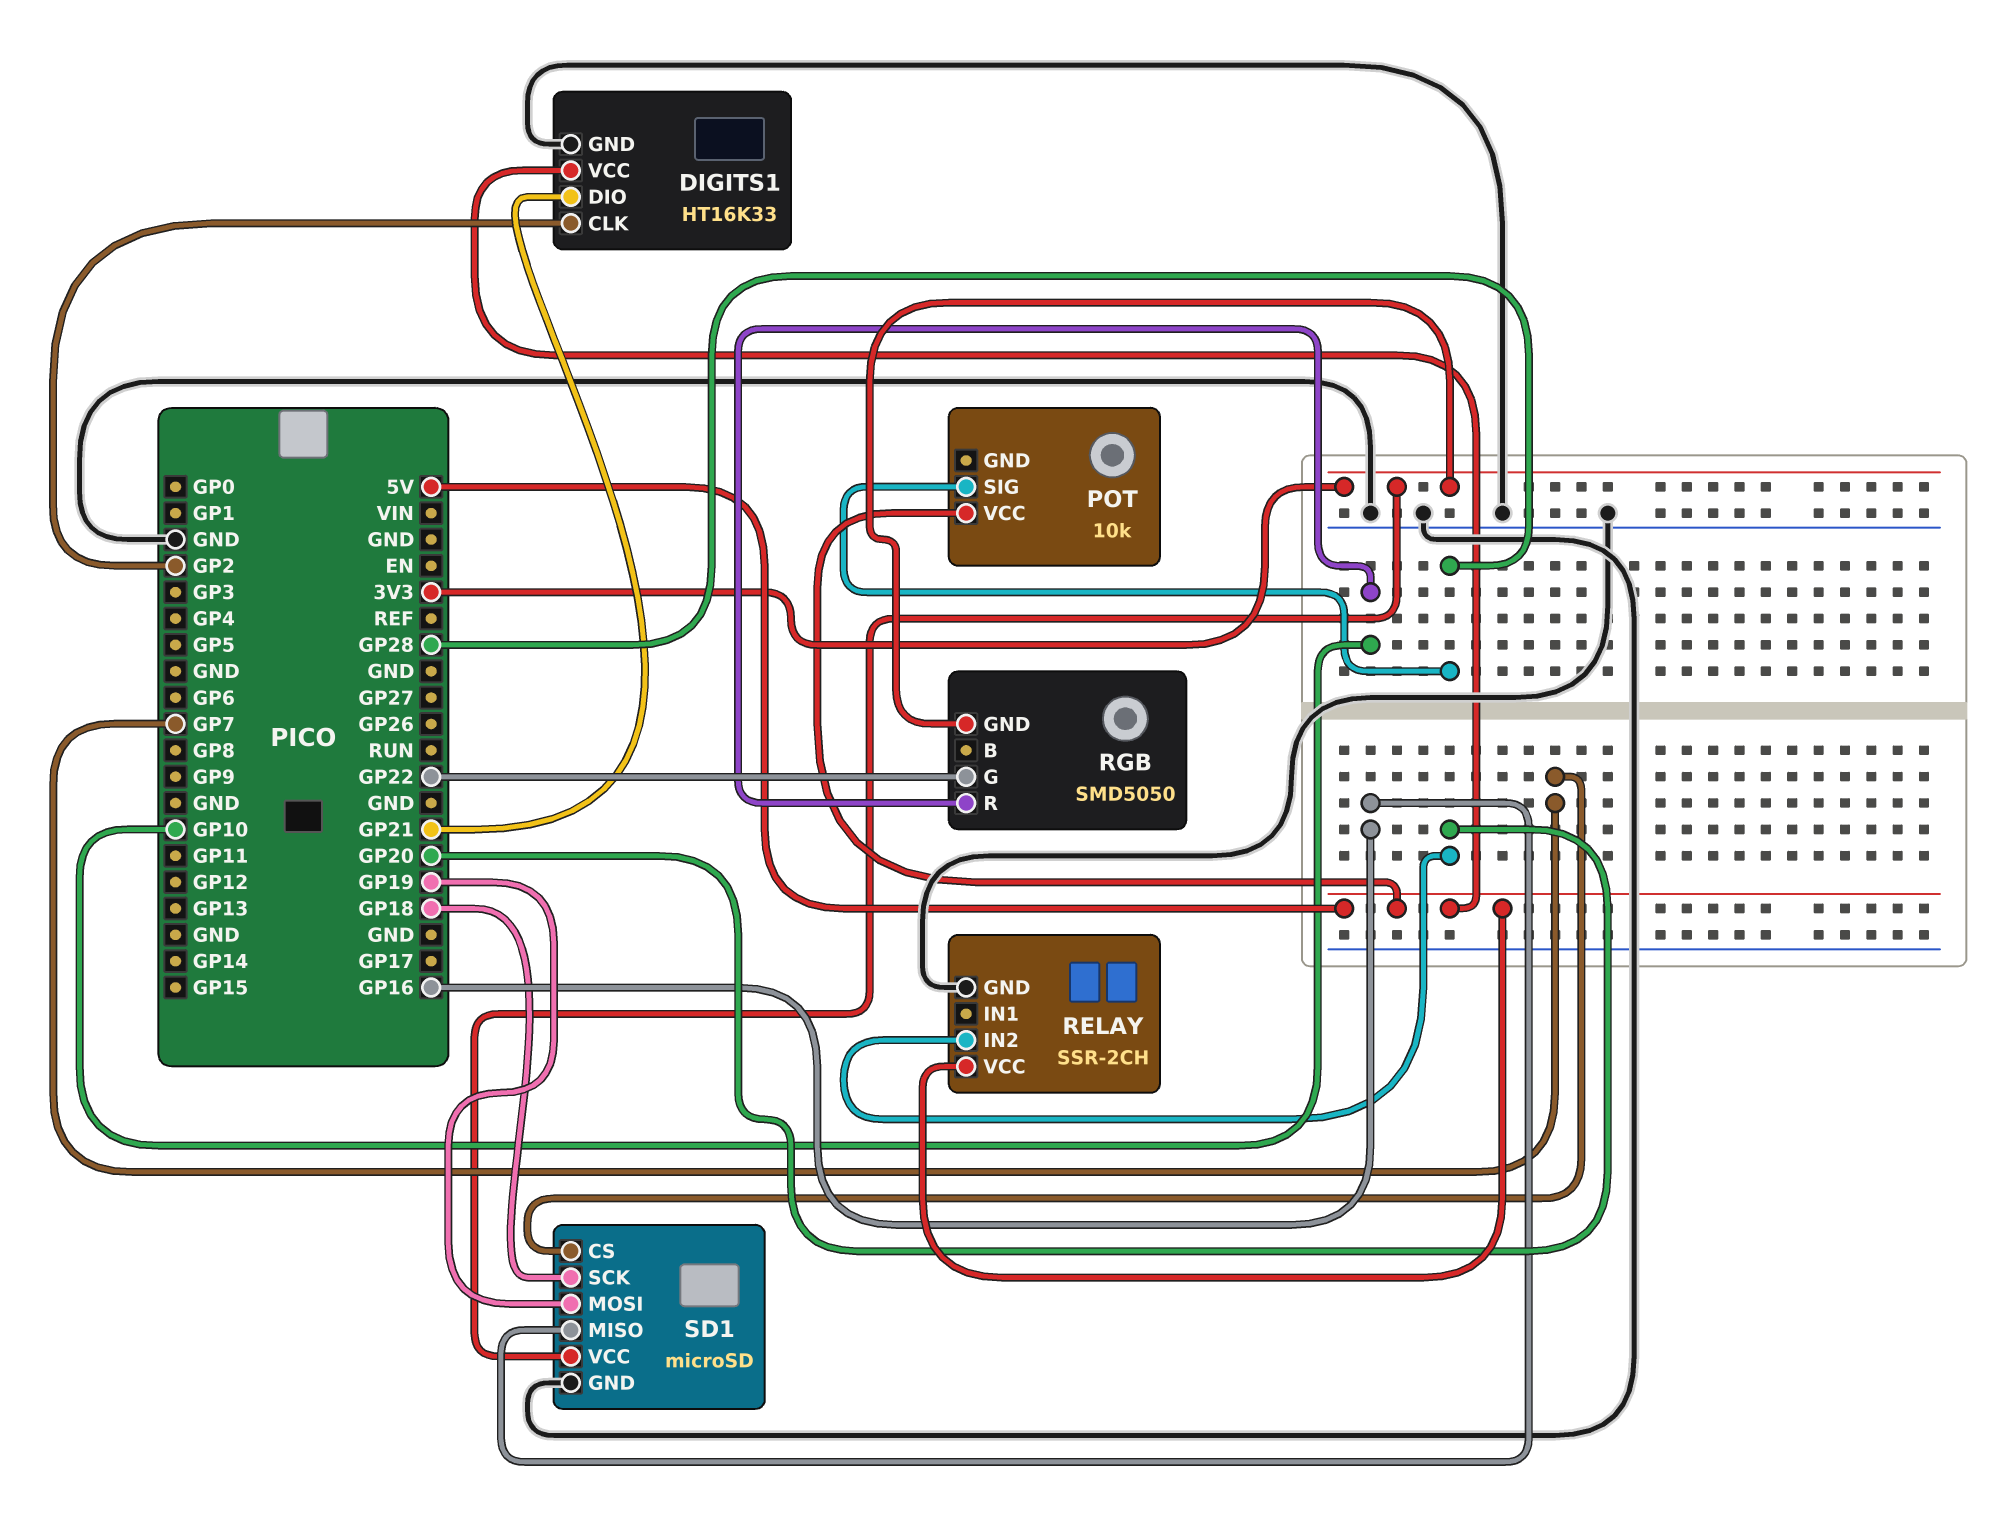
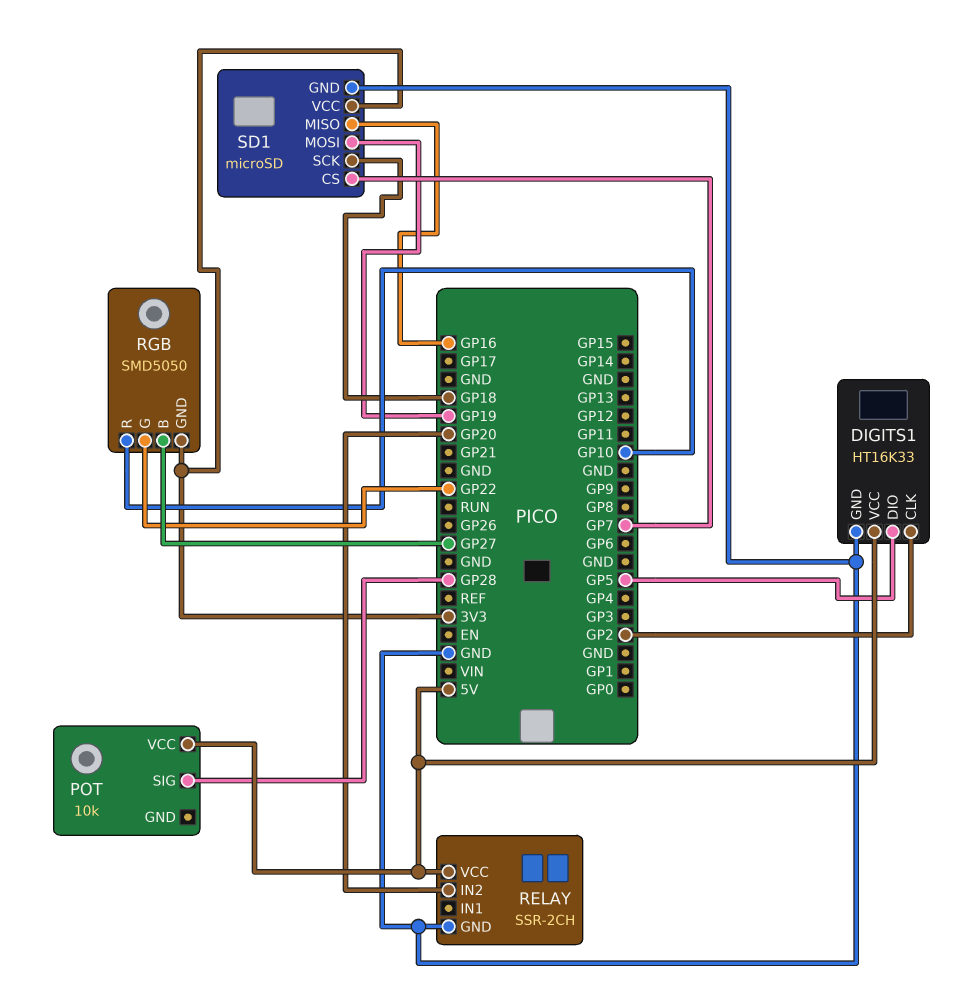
DIGITS1 pin DIO: GP21 -> GP5
RGB pin B: none -> GP27

